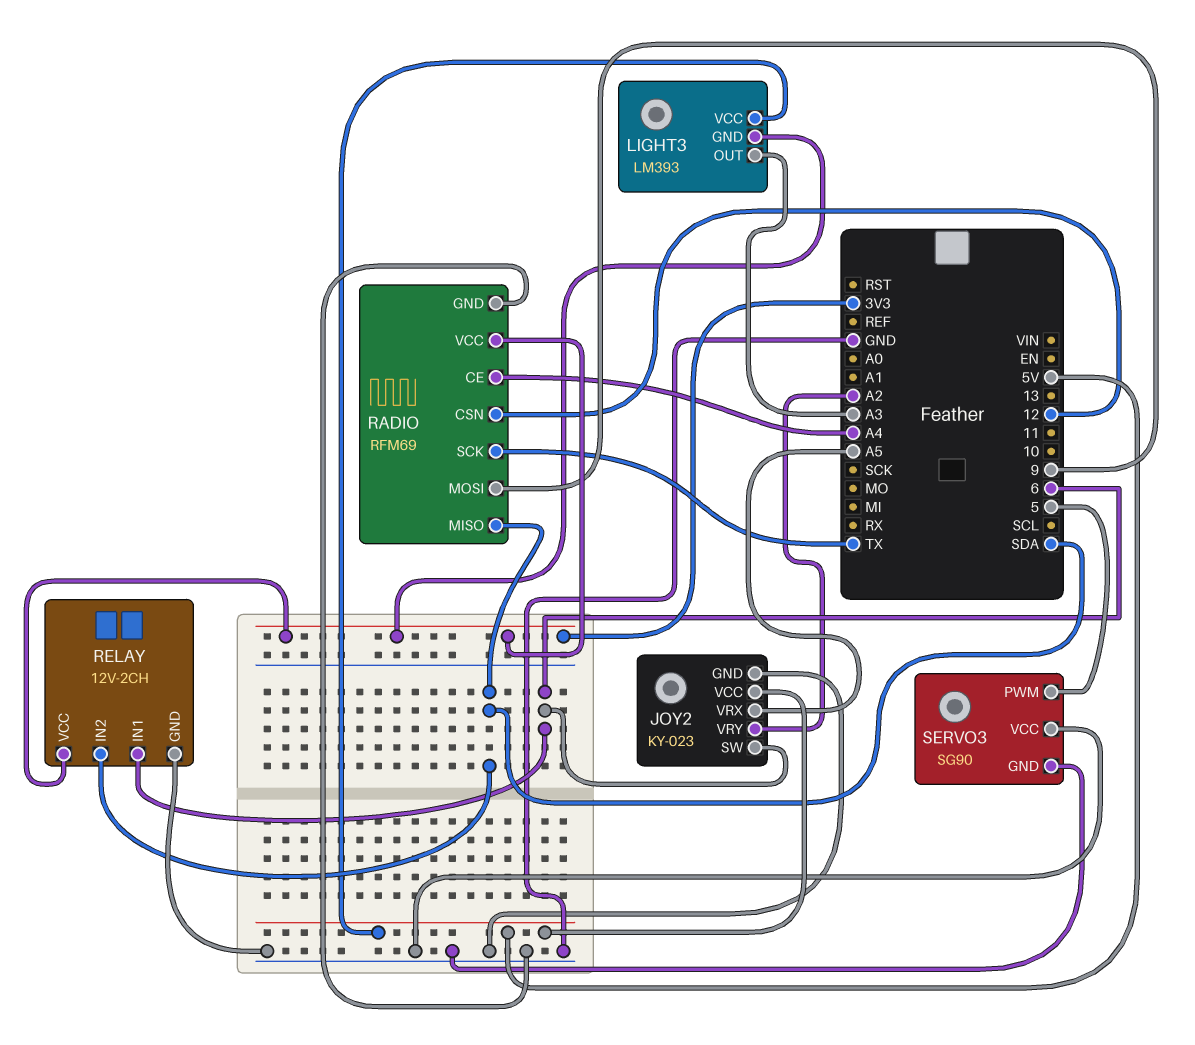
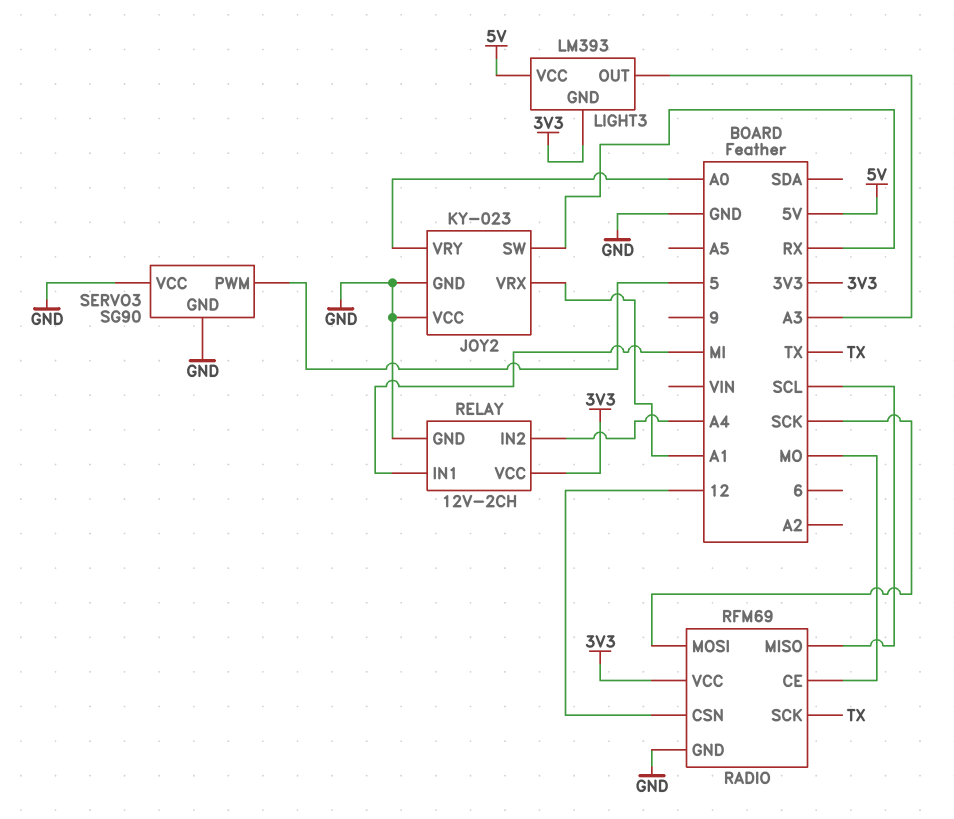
JOY2 pin SW: 6 -> RX
JOY2 pin VCC: 5V -> GND
JOY2 pin VRX: A5 -> A1
JOY2 pin VRY: A2 -> A0
RADIO pin CE: A4 -> MO
RADIO pin MISO: SDA -> SCL
RADIO pin MOSI: 9 -> SCK
RELAY pin IN1: 6 -> MI
RELAY pin IN2: SDA -> A4

